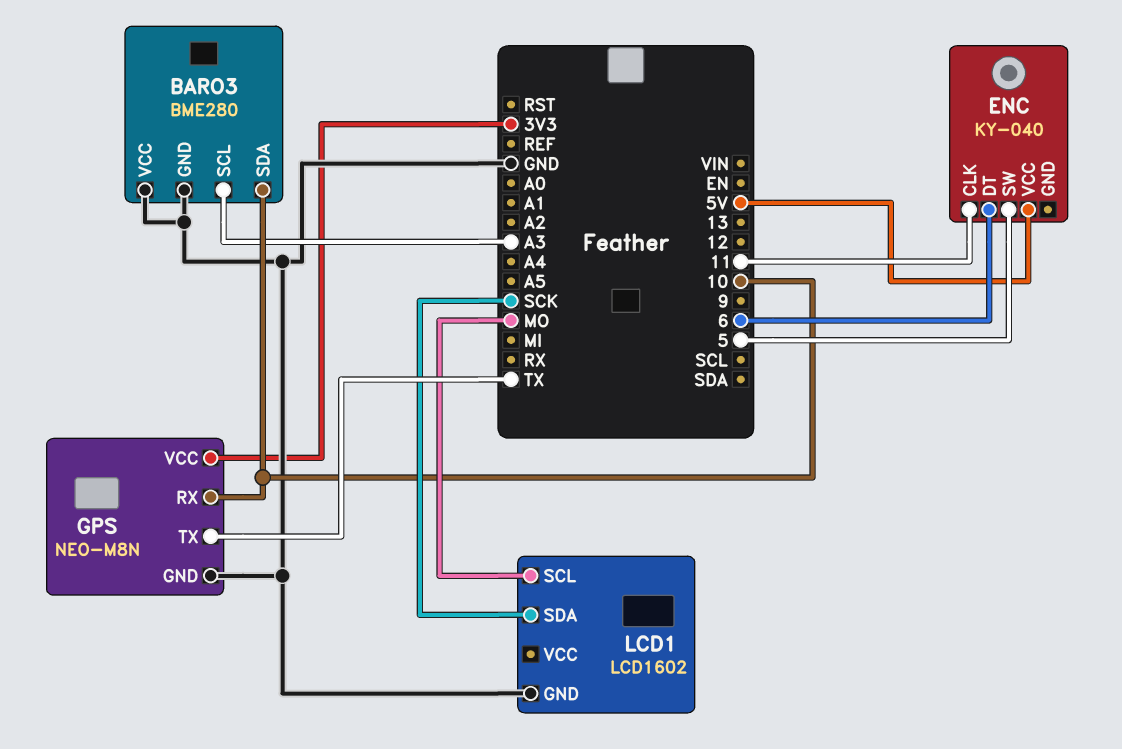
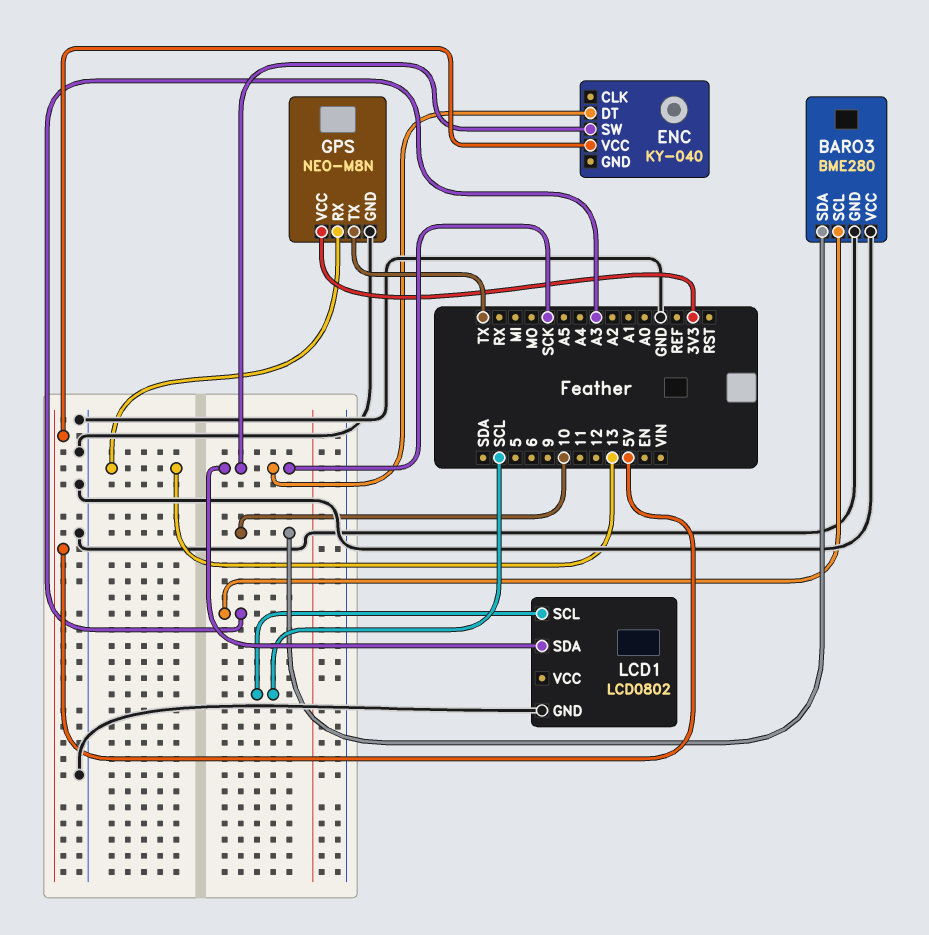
ENC pin CLK: 11 -> none
ENC pin DT: 6 -> SCK
ENC pin SW: 5 -> SCK
GPS pin RX: 10 -> 13
LCD1: LCD1602 -> LCD0802
LCD1 pin SCL: MO -> SCL

